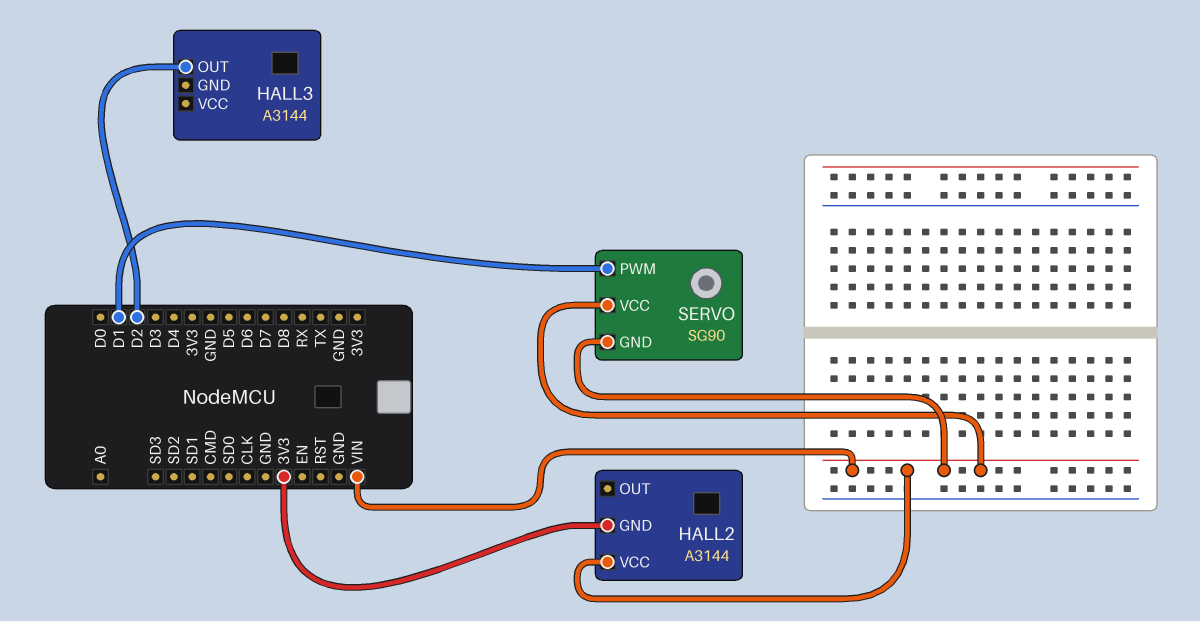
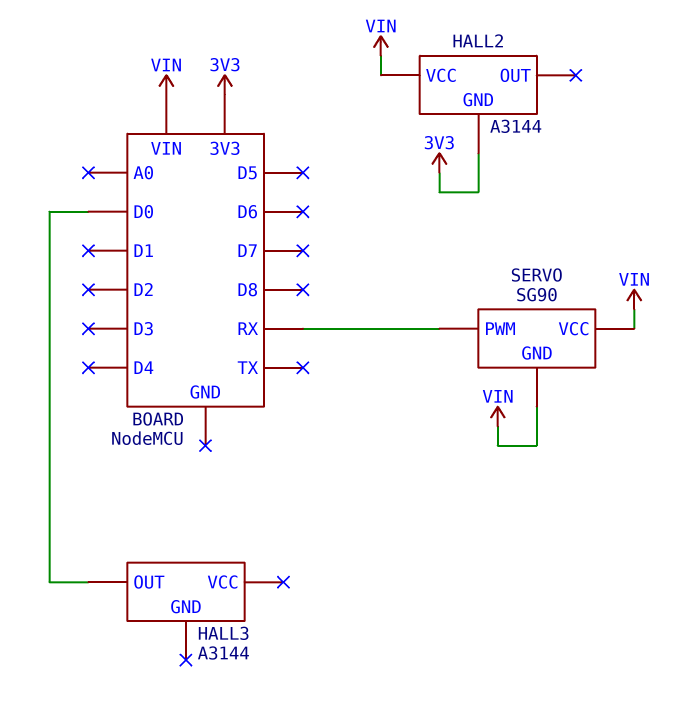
HALL3 pin OUT: D2 -> D0
SERVO pin PWM: D1 -> RX

